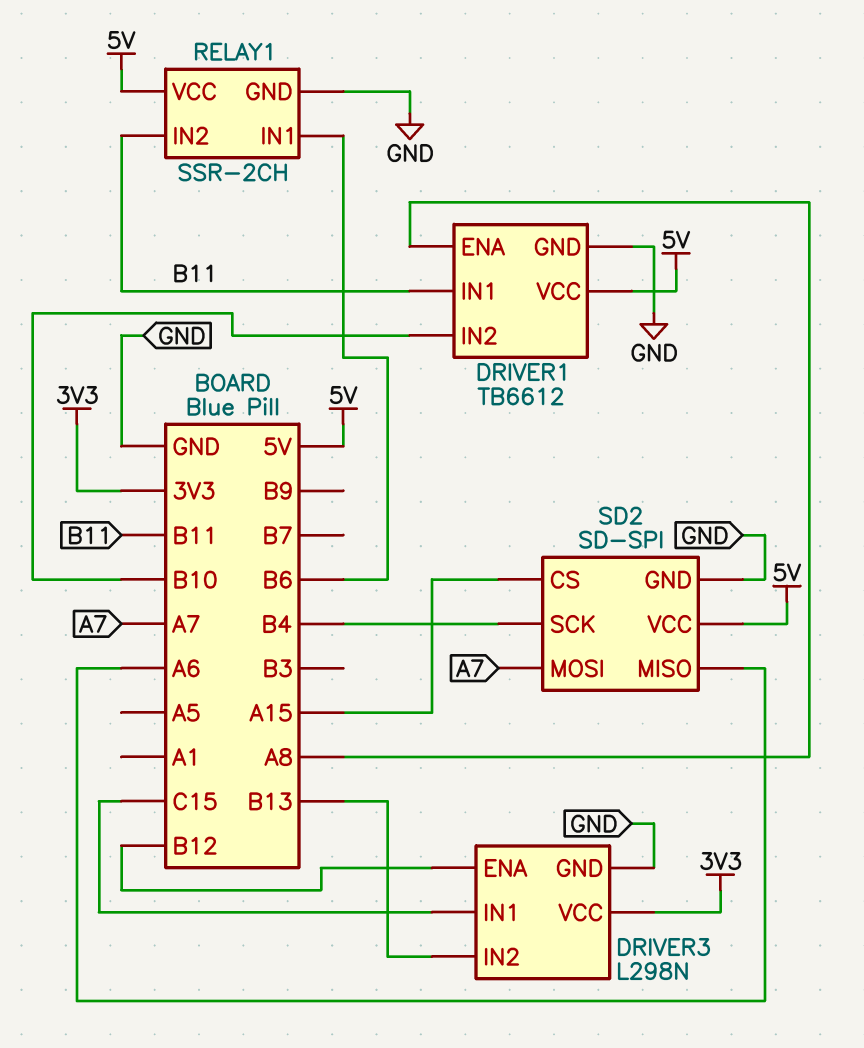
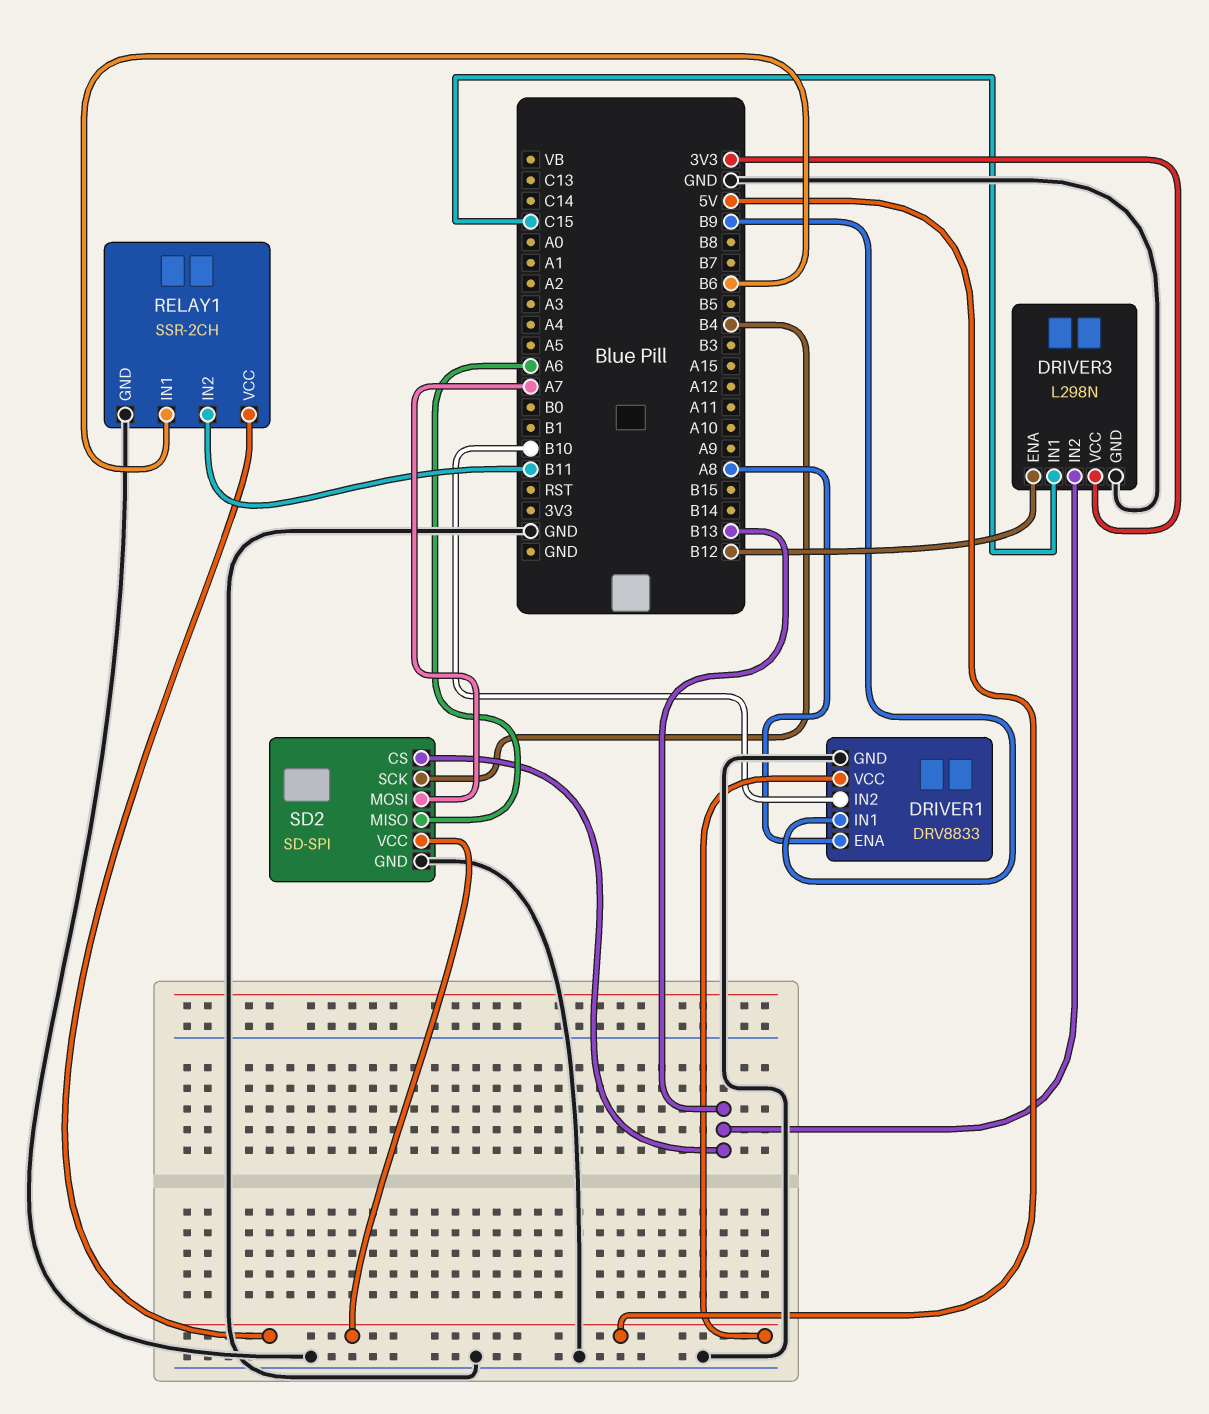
DRIVER1: TB6612 -> DRV8833
DRIVER1 pin IN1: B11 -> B9
SD2 pin CS: A15 -> B13

